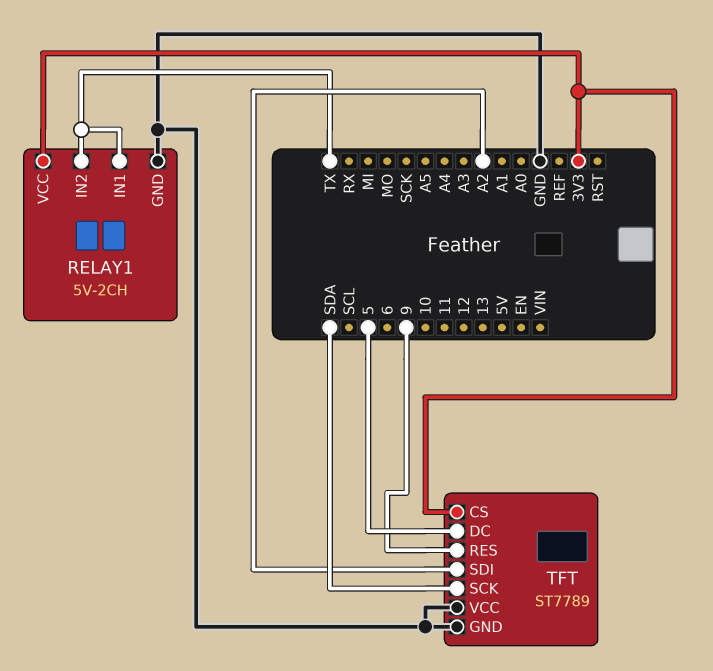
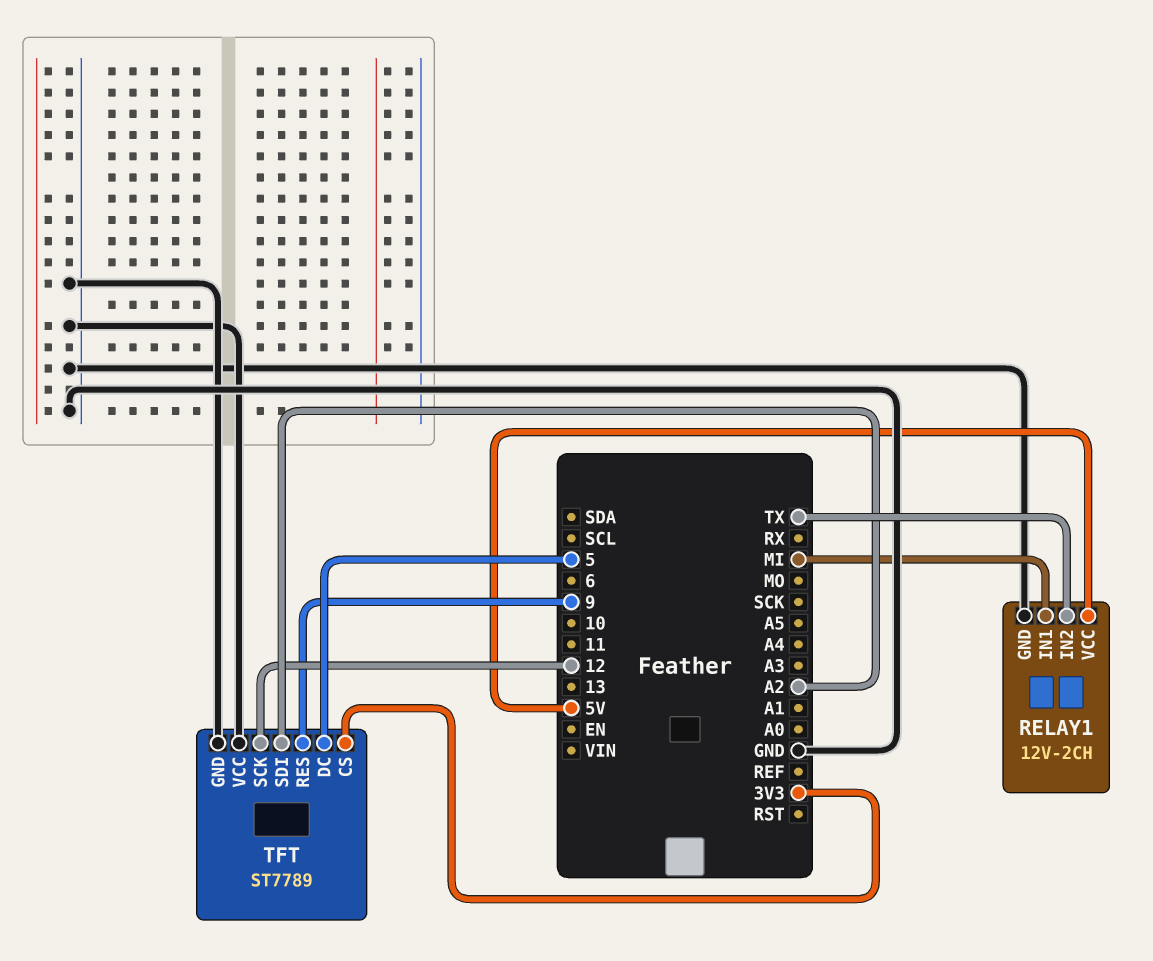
RELAY1: 5V-2CH -> 12V-2CH
RELAY1 pin IN1: TX -> MI
RELAY1 pin VCC: 3V3 -> 5V
TFT pin SCK: SDA -> 12

